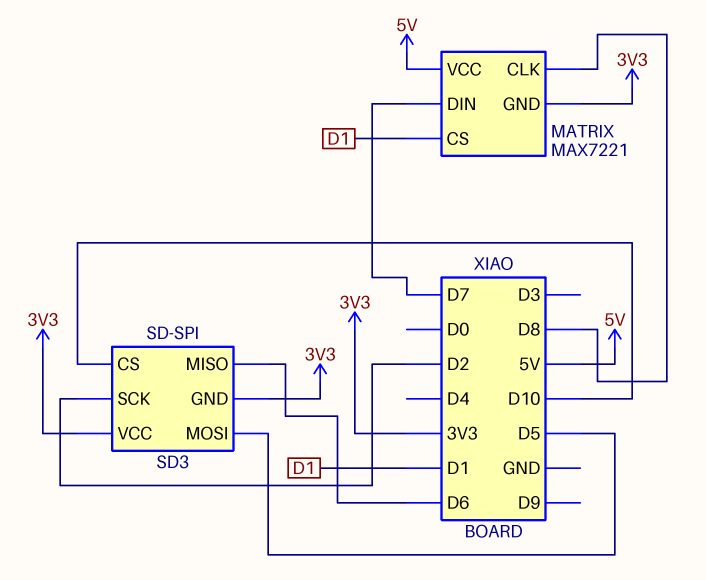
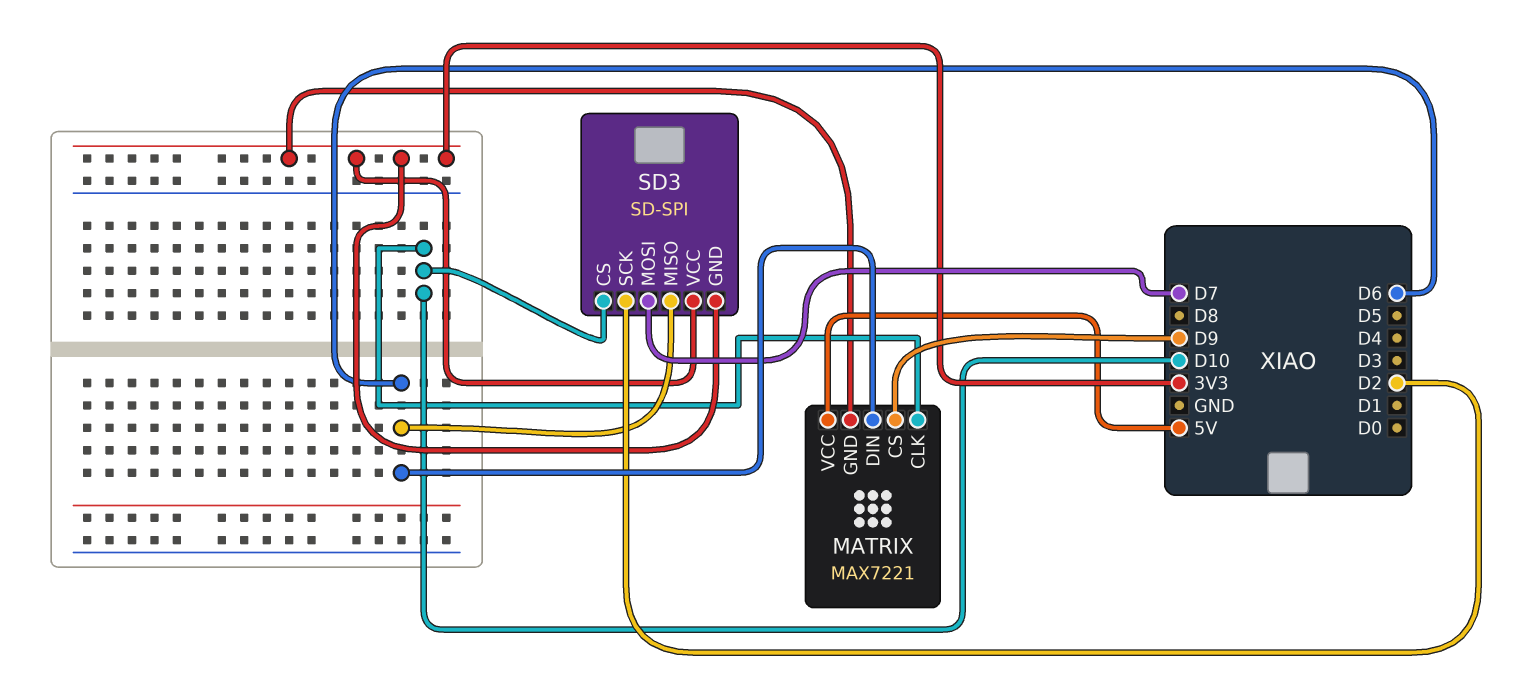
MATRIX pin CLK: D8 -> D10
MATRIX pin CS: D1 -> D9
MATRIX pin DIN: D7 -> D6
SD3 pin MOSI: D5 -> D7

